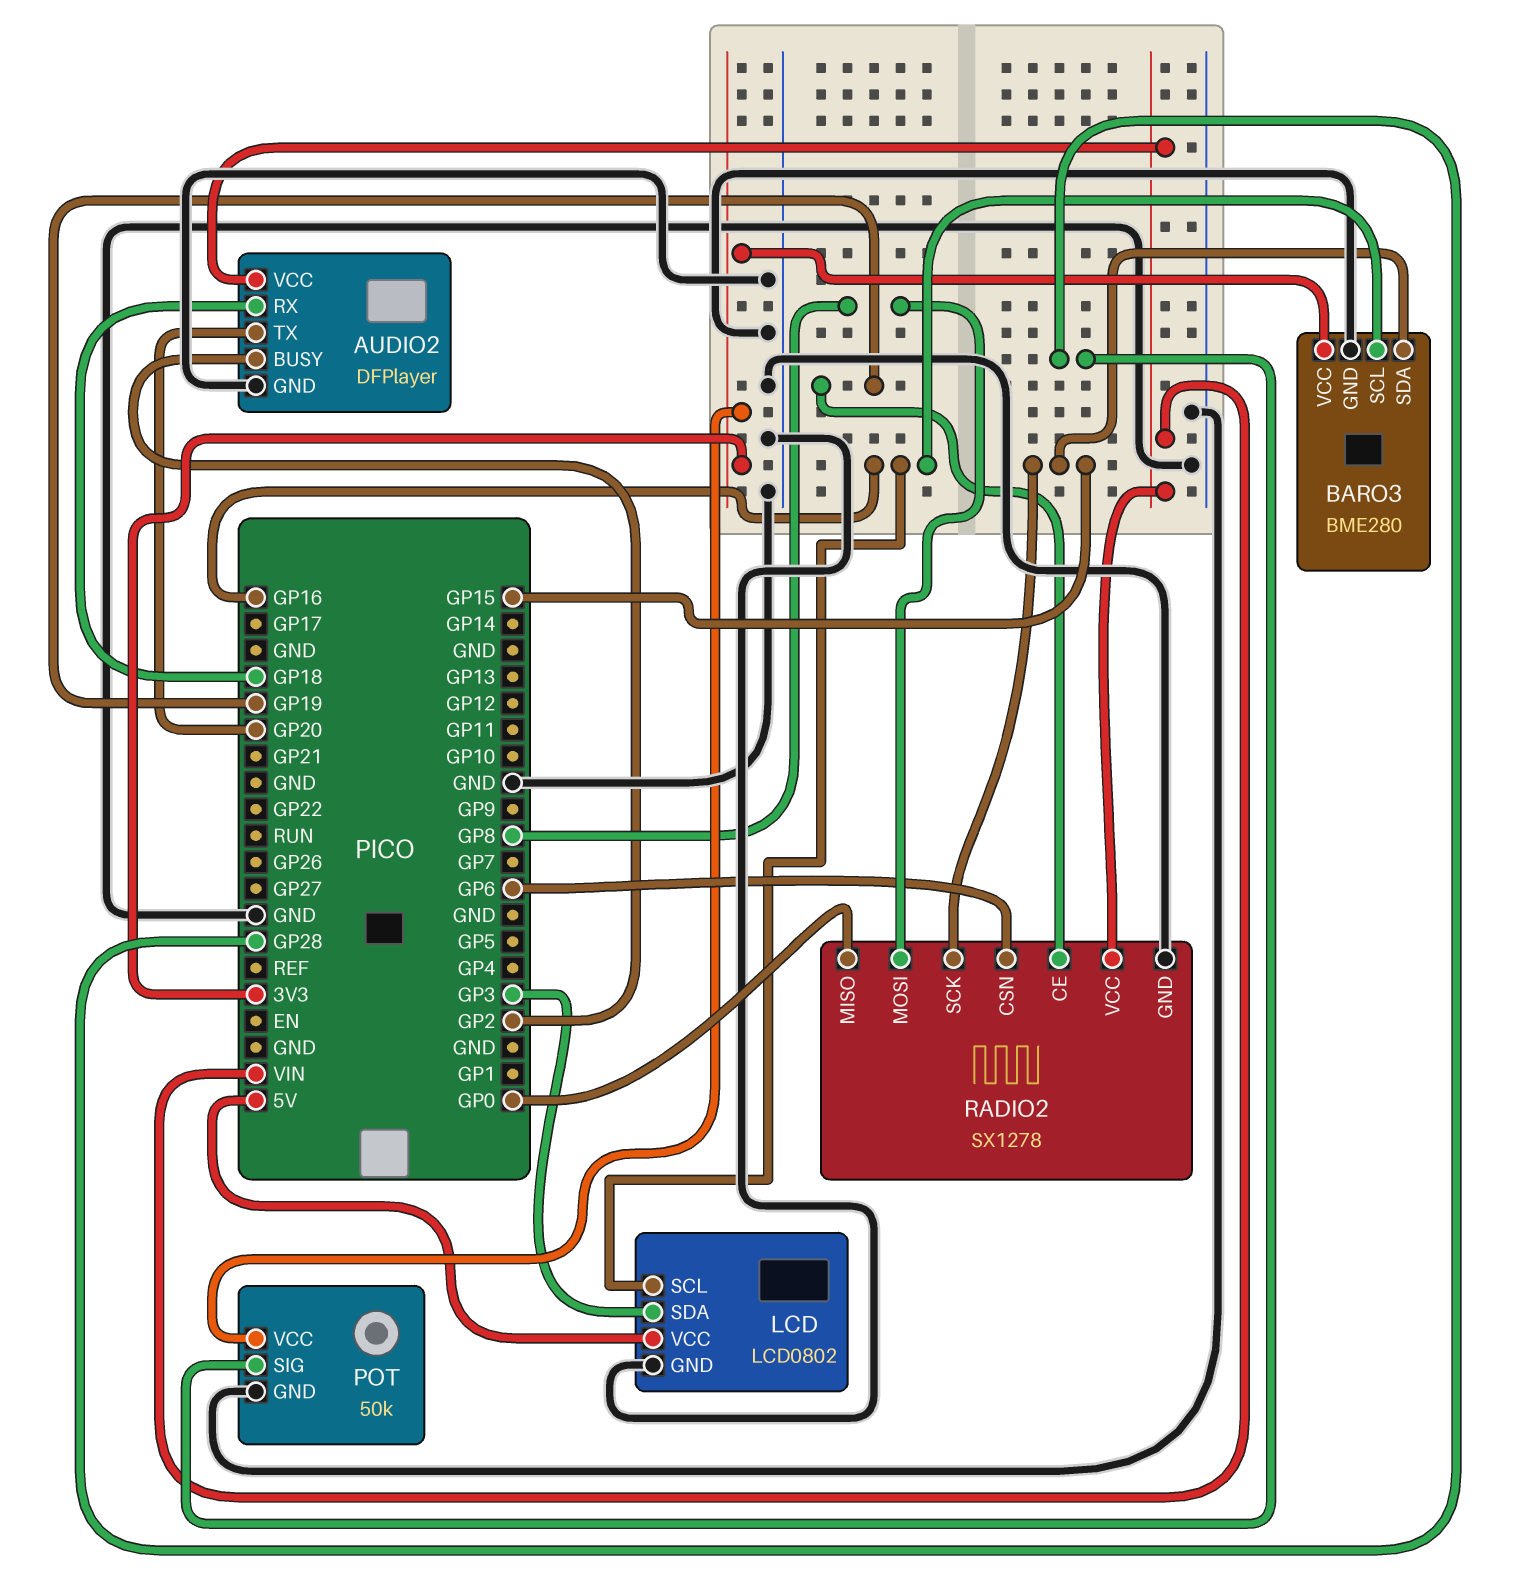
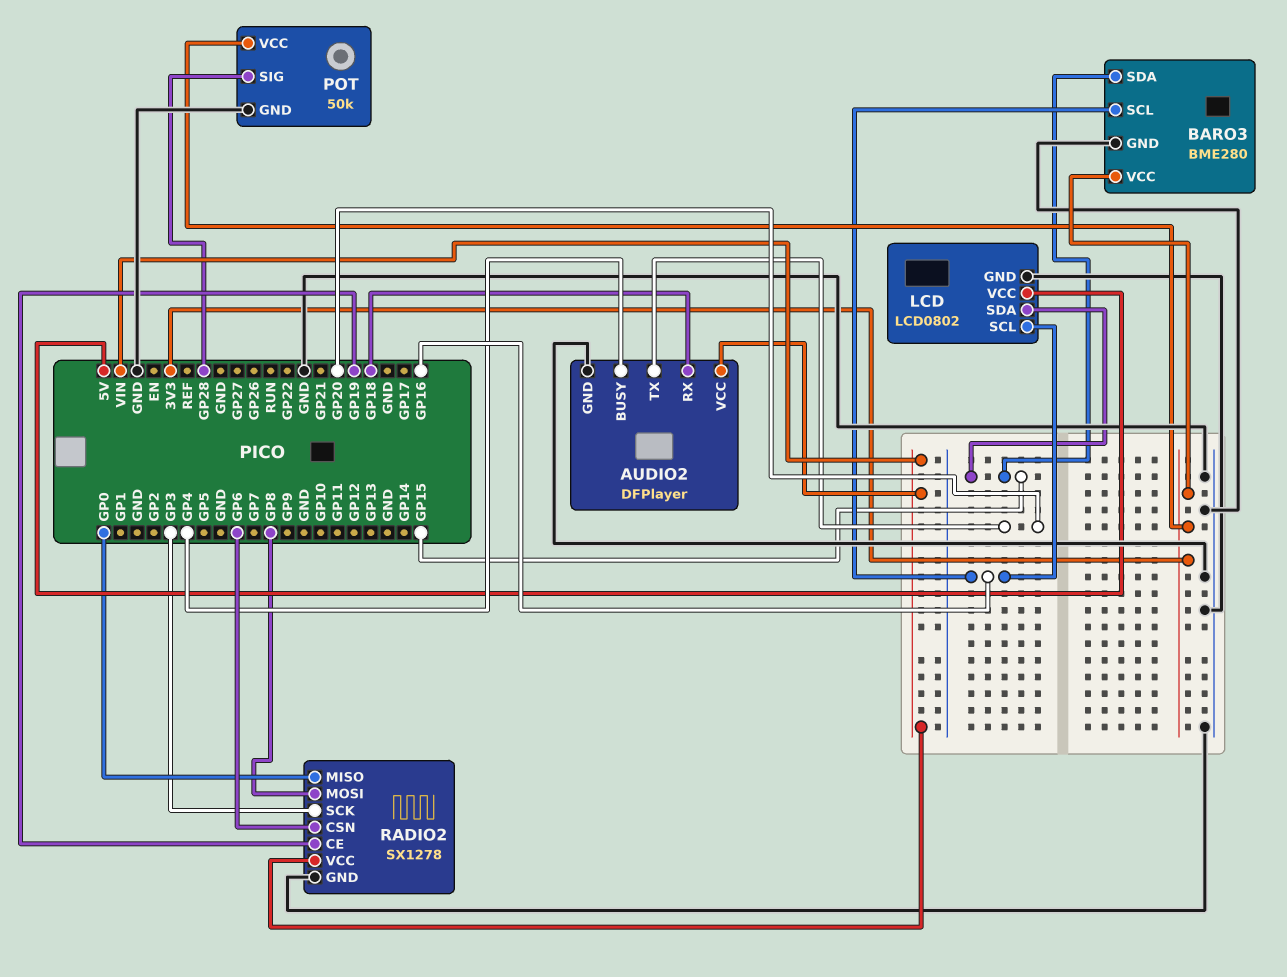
AUDIO2 pin BUSY: GP2 -> GP4
LCD pin SDA: GP3 -> GP15
RADIO2 pin SCK: GP15 -> GP3

